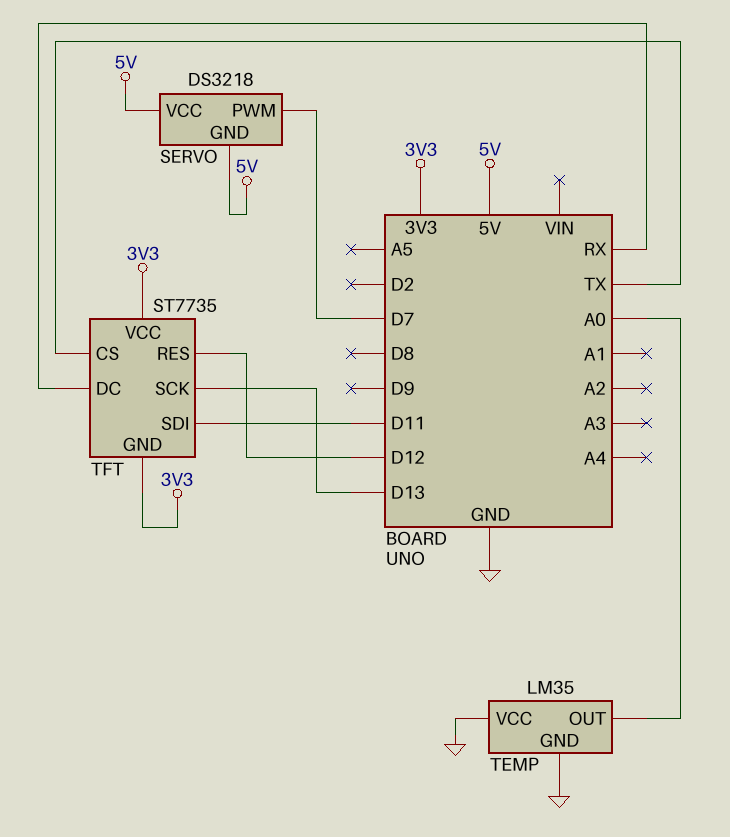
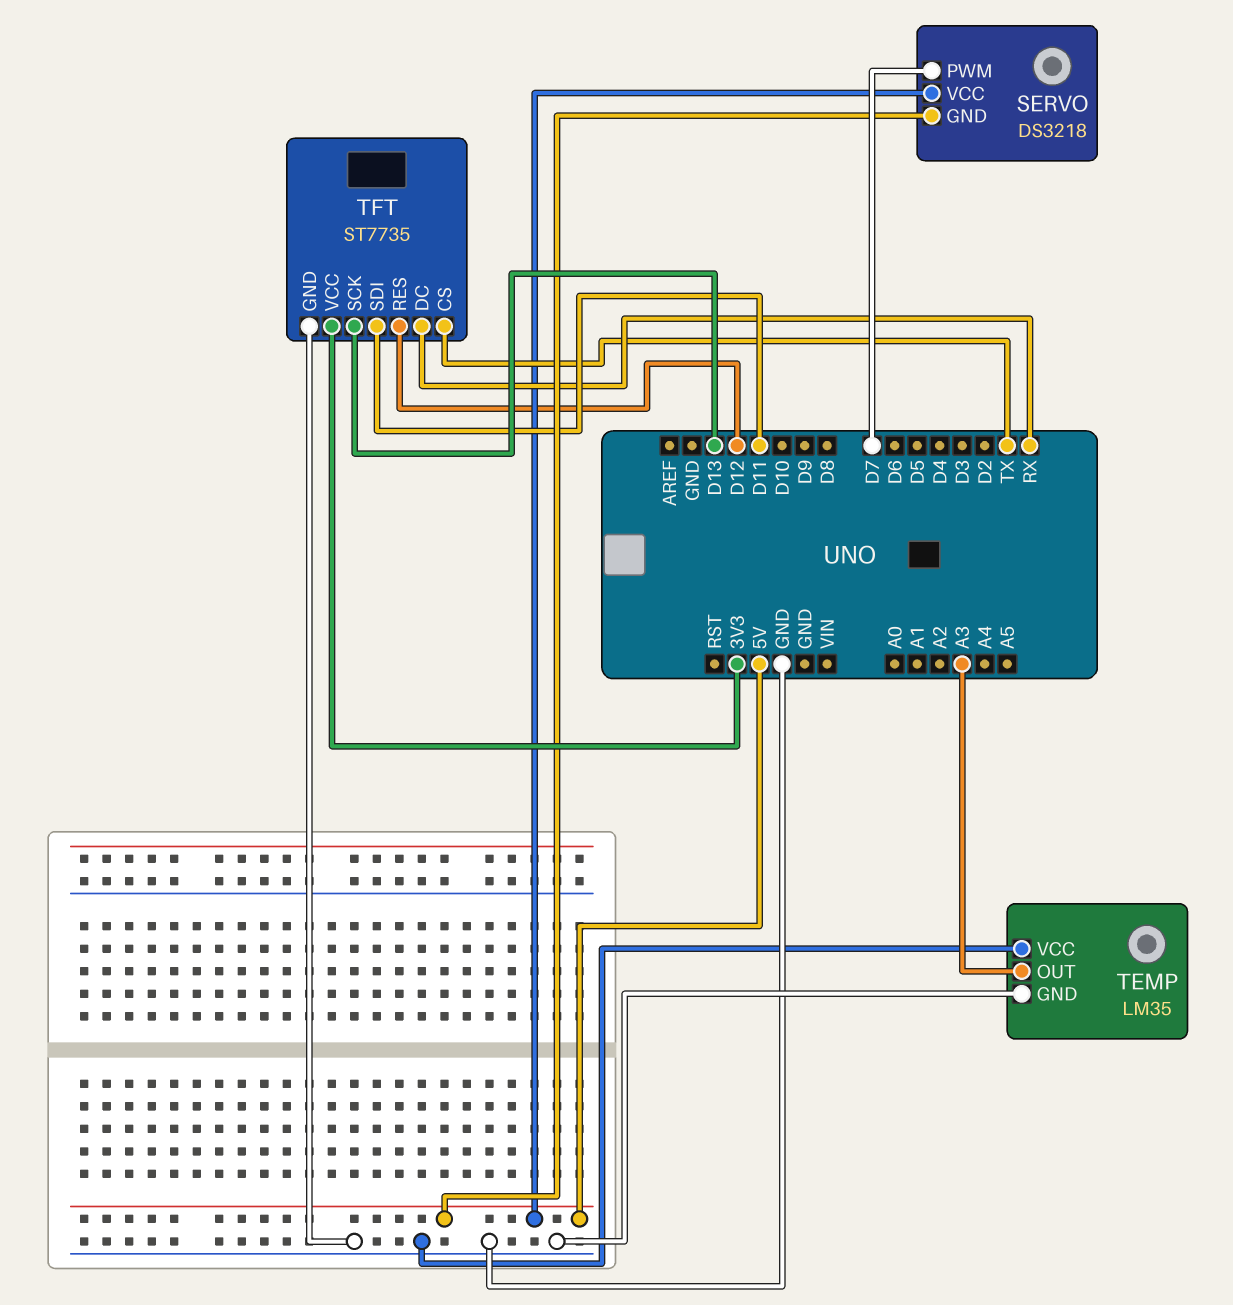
TEMP pin OUT: A0 -> A3
TFT pin GND: 3V3 -> GND

